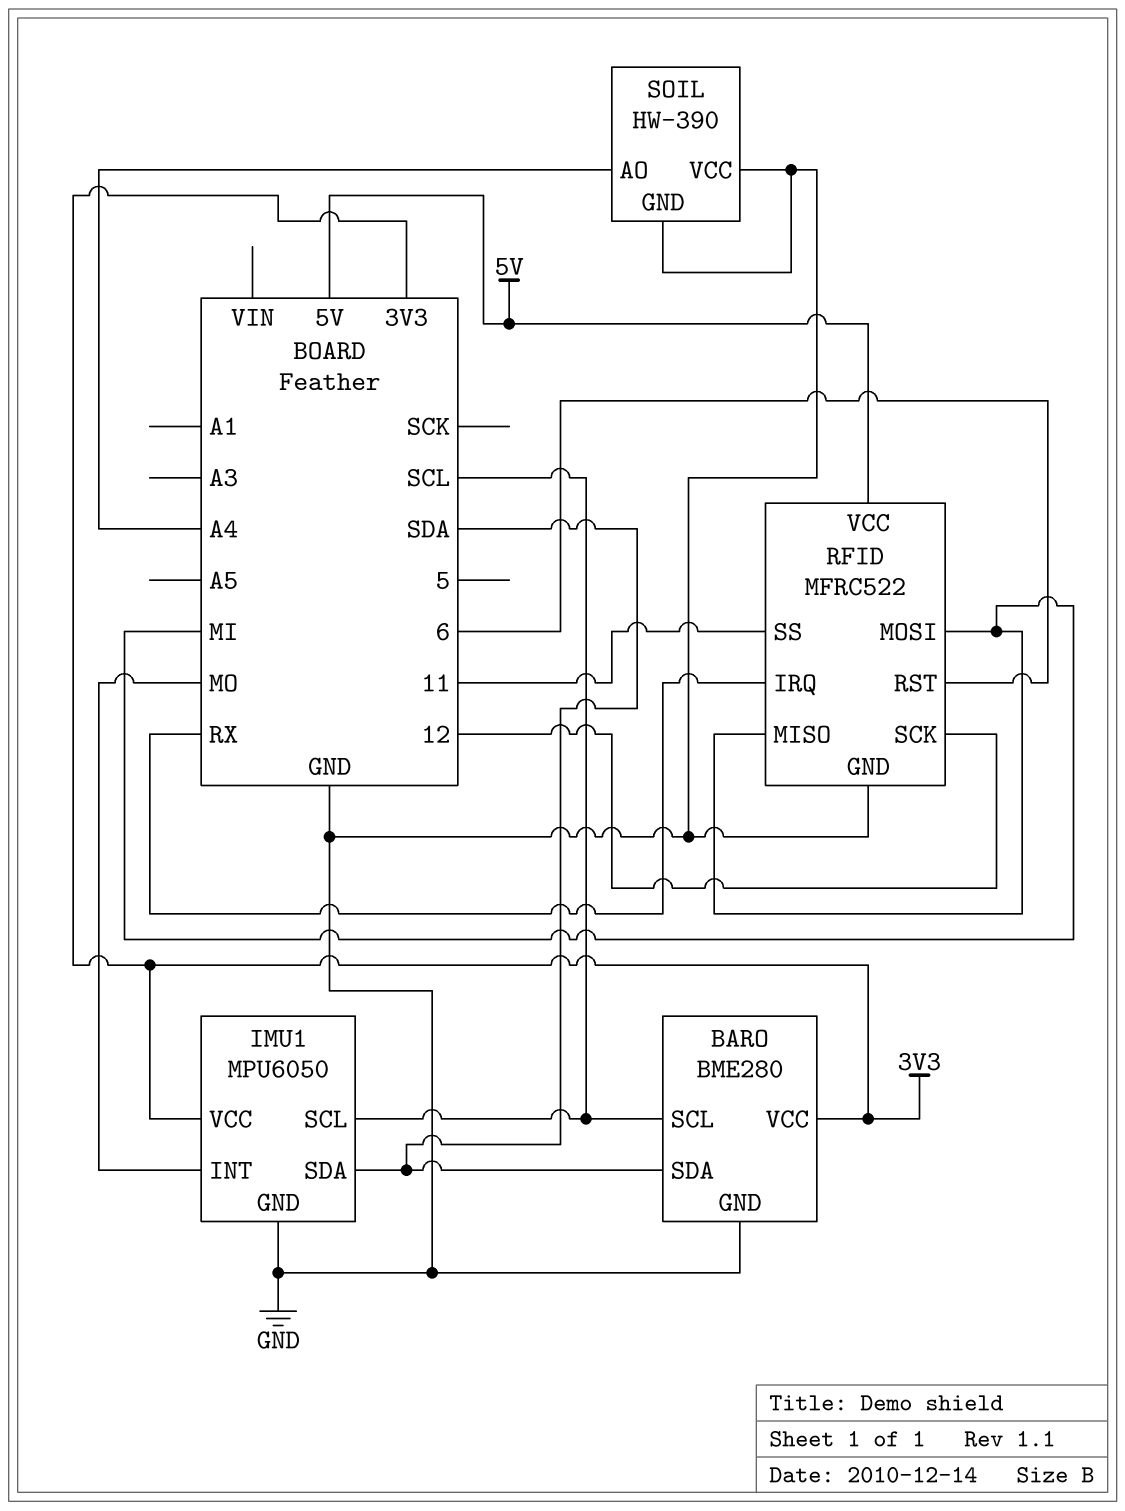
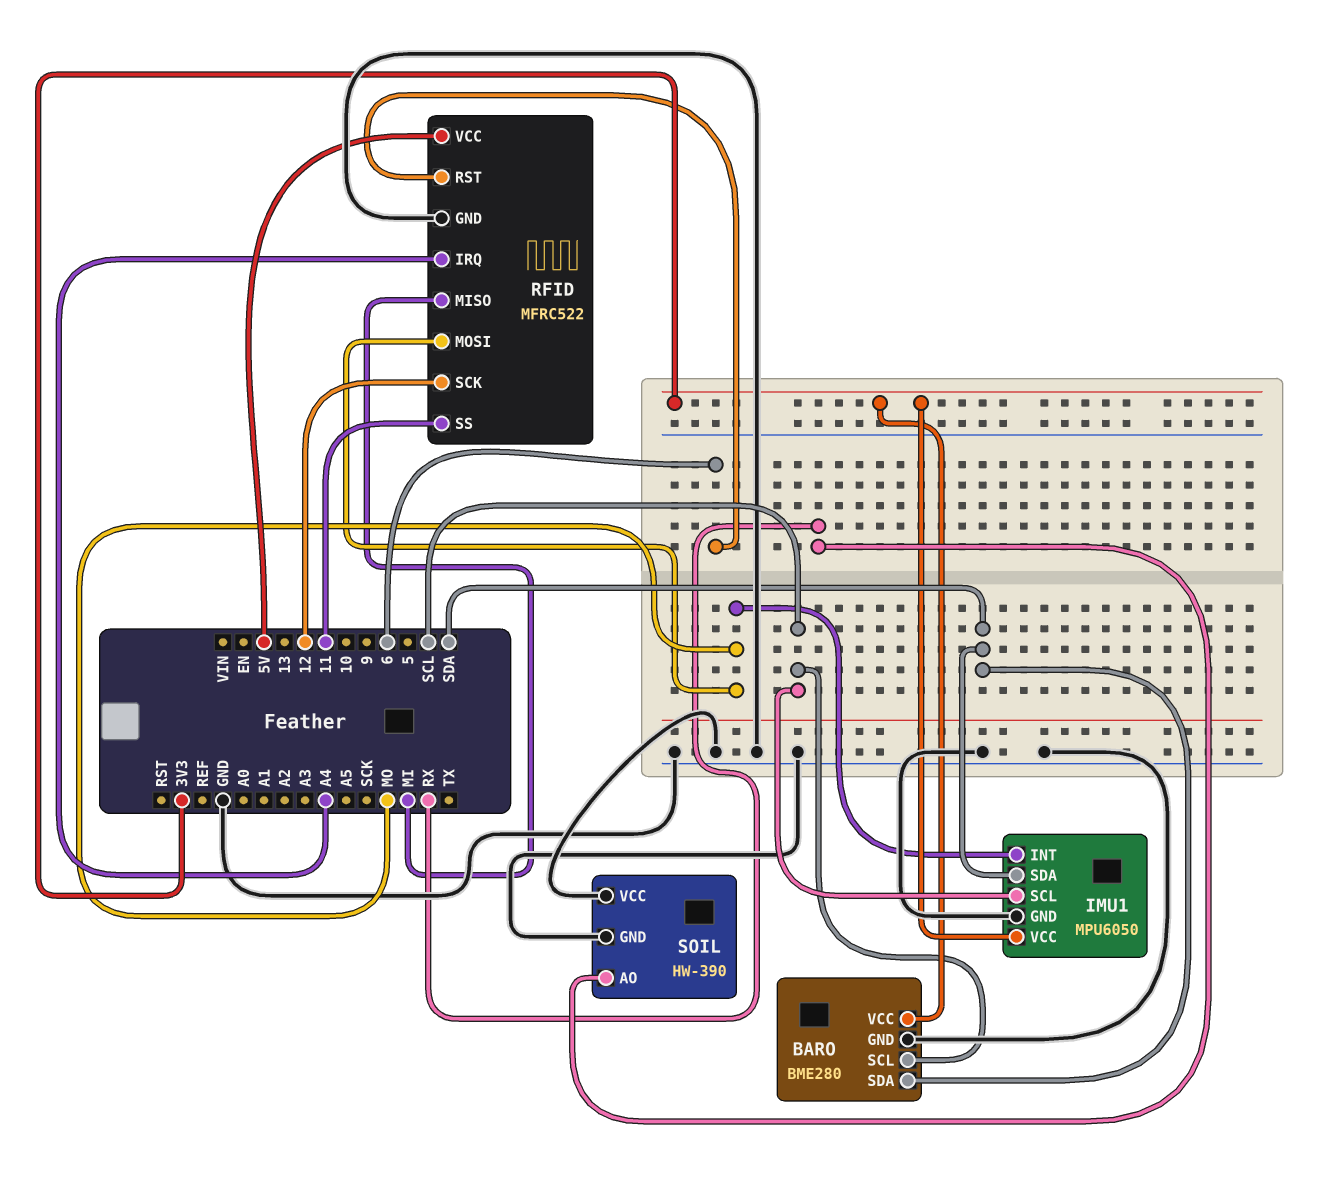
RFID pin IRQ: RX -> A4
RFID pin MOSI: MI -> MO
SOIL pin AO: A4 -> RX

